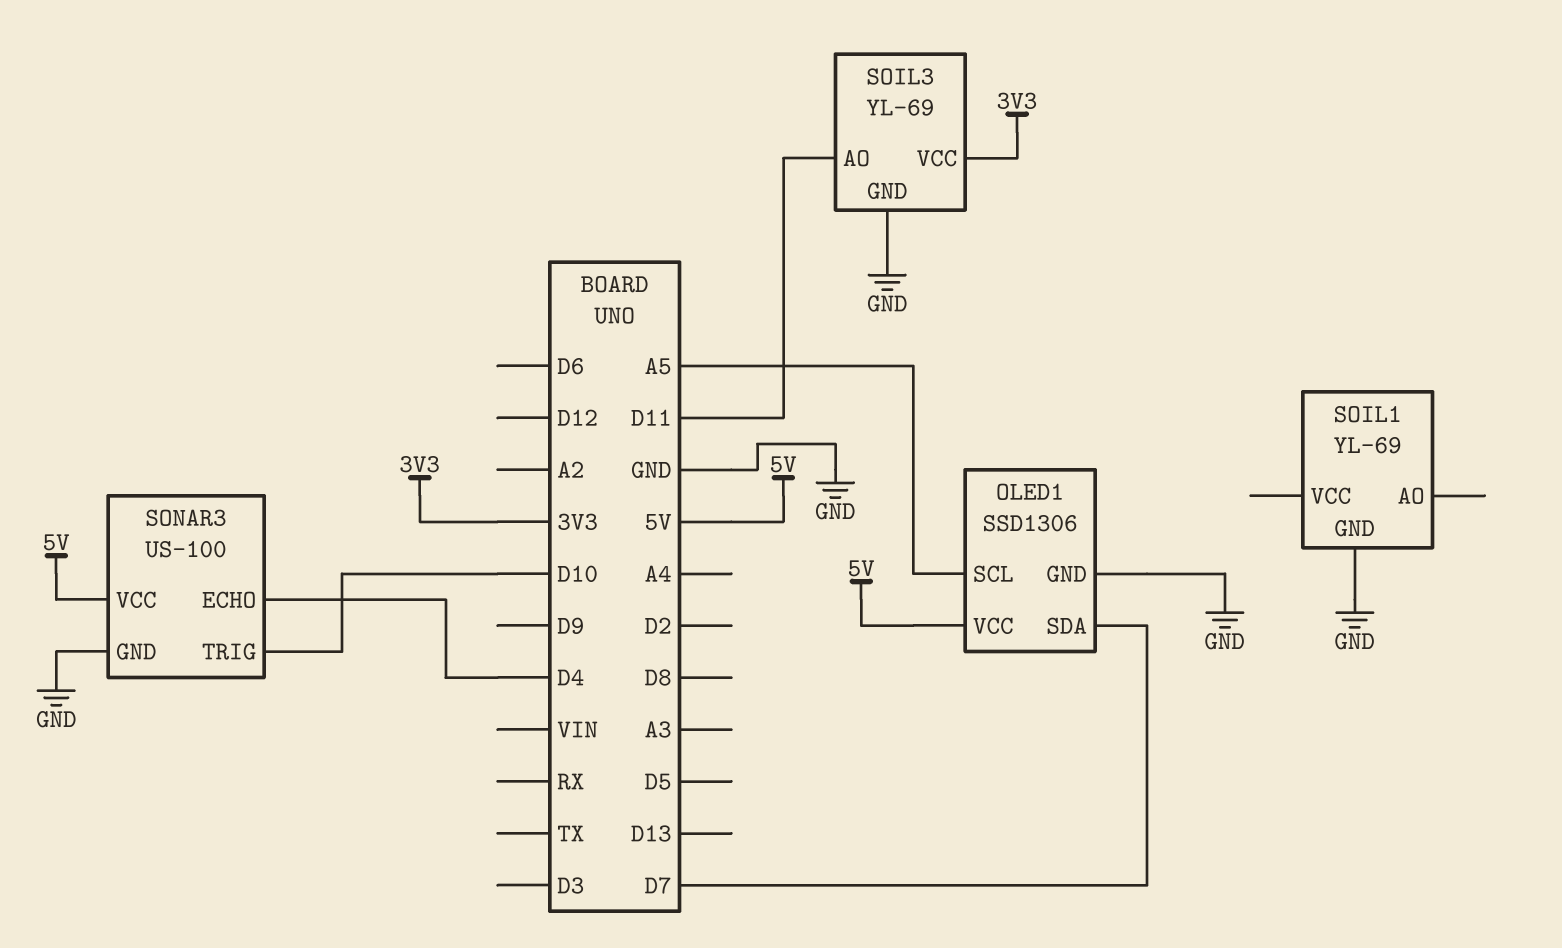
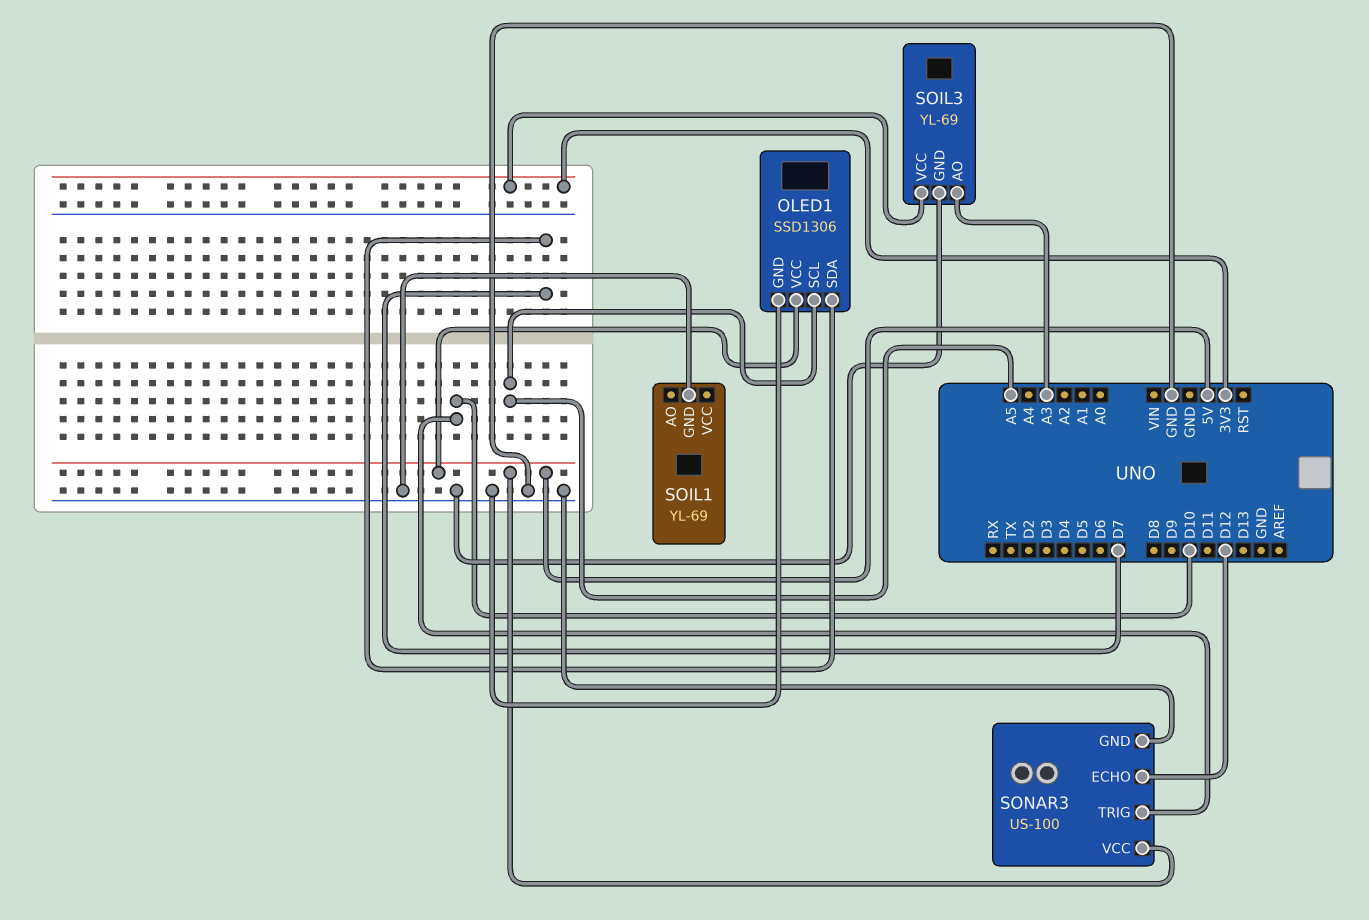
SOIL3 pin AO: D11 -> A3
SONAR3 pin ECHO: D4 -> D12

